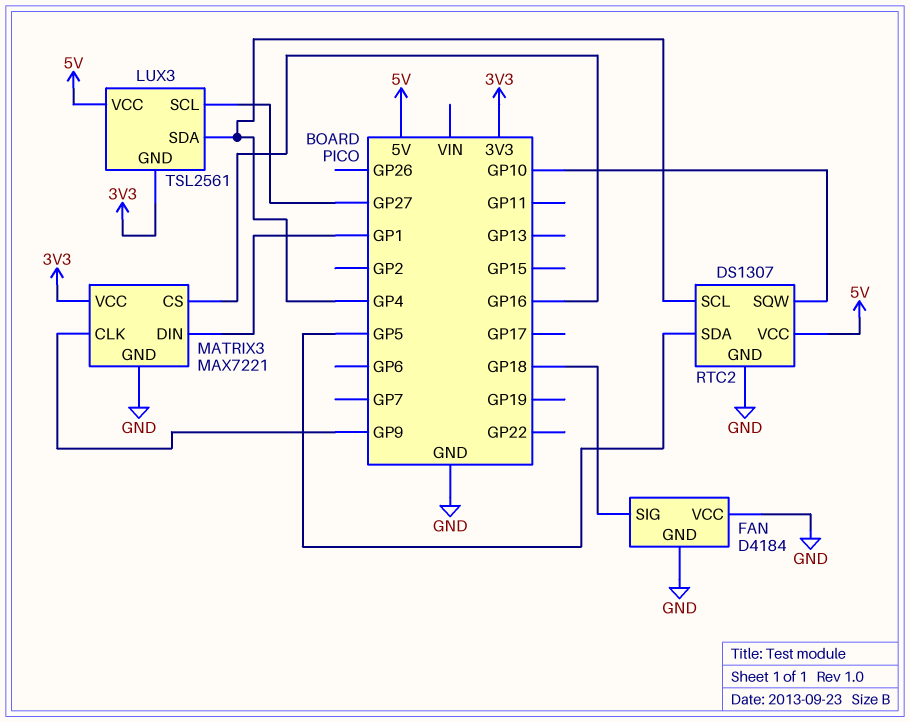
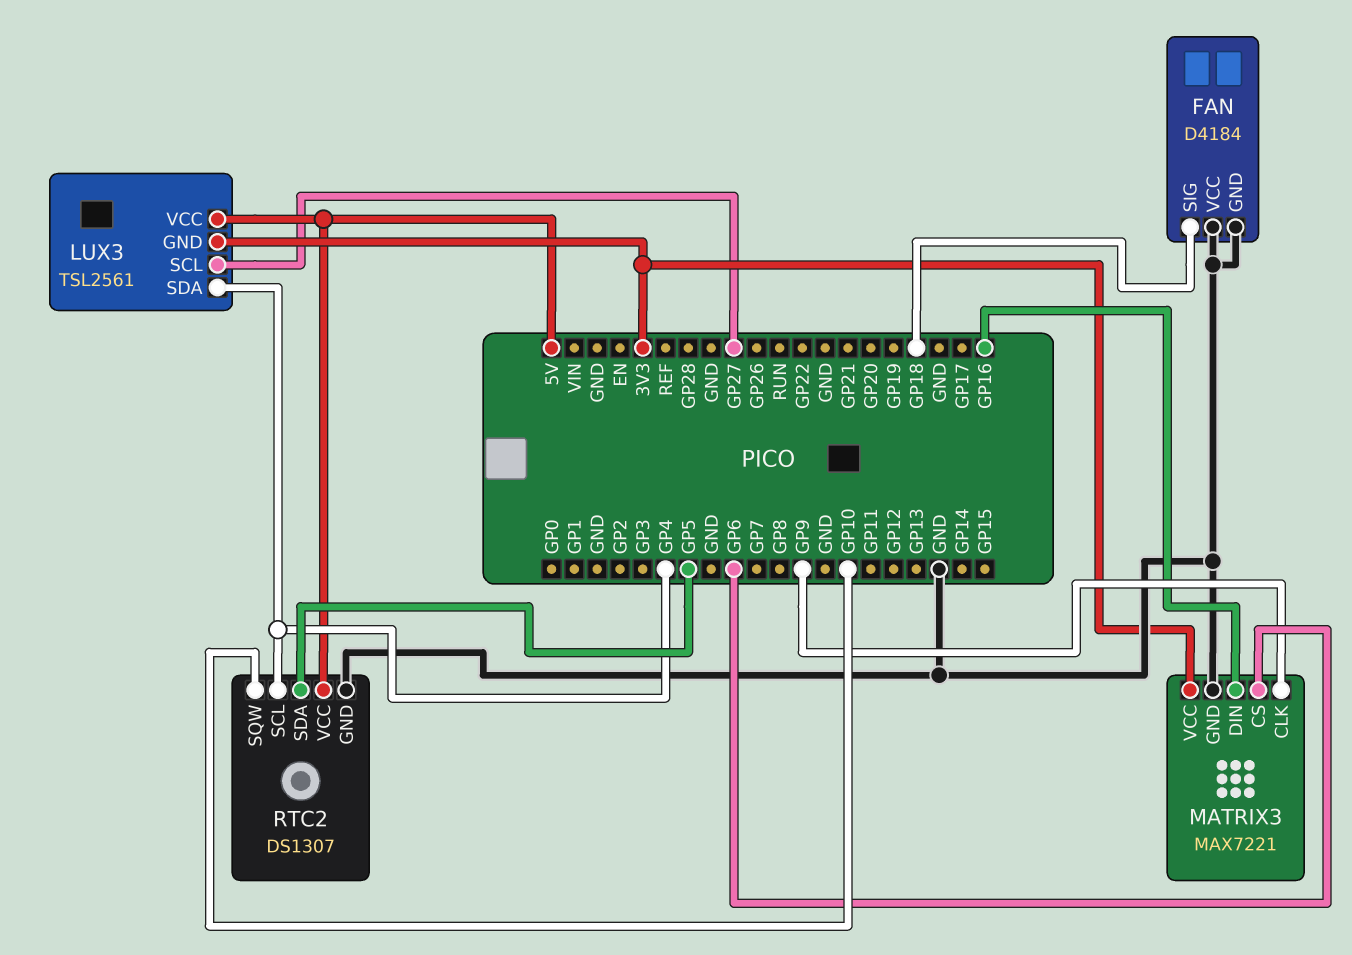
MATRIX3 pin CS: GP16 -> GP6
MATRIX3 pin DIN: GP1 -> GP16

